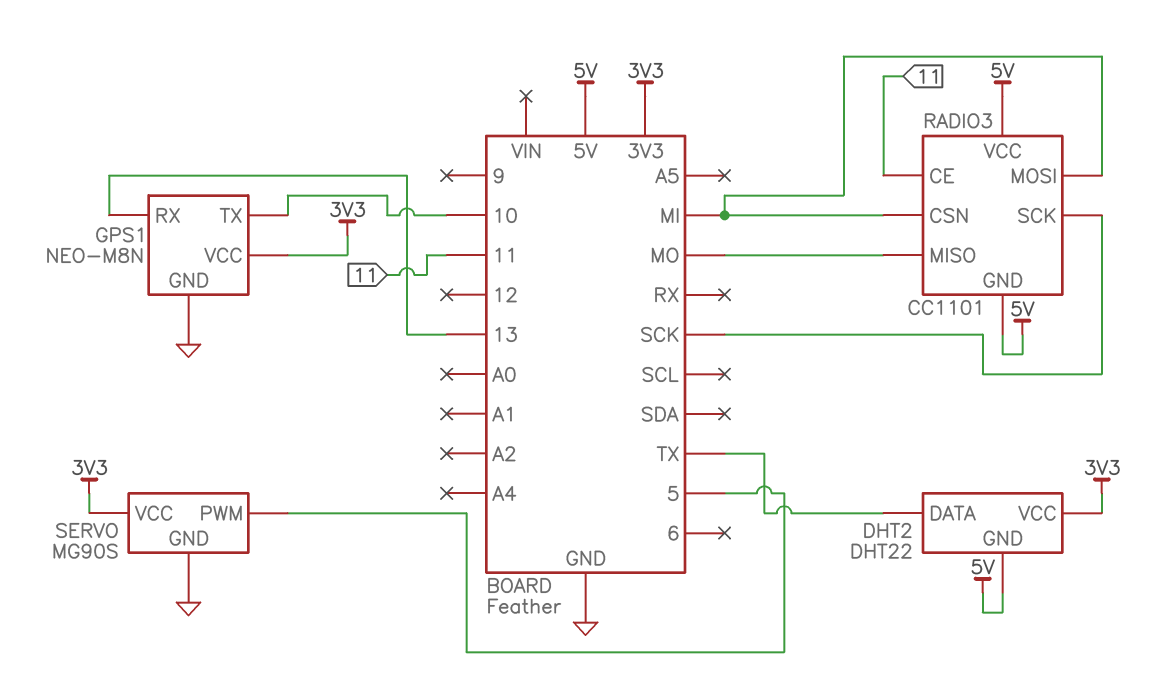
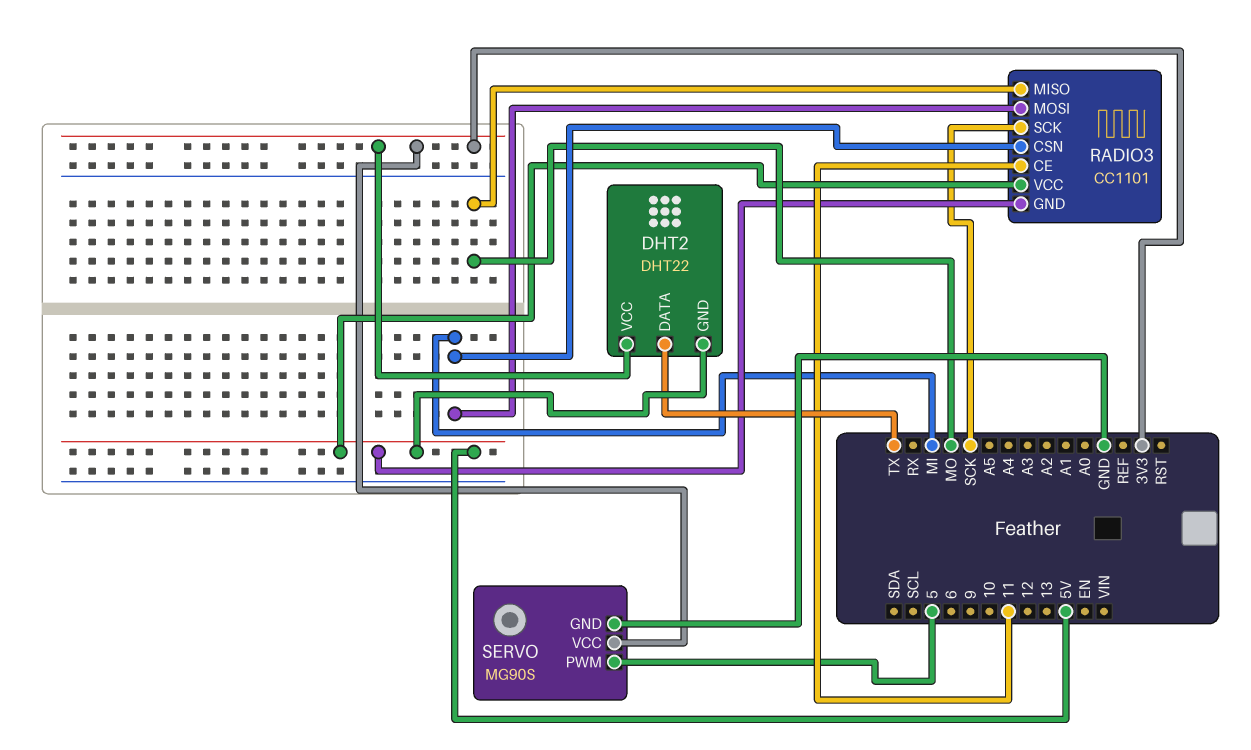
GPS1: NEO-M8N -> none
GPS1 pin GND: GND -> none
GPS1 pin RX: 13 -> none
GPS1 pin TX: 10 -> none
GPS1 pin VCC: 3V3 -> none

